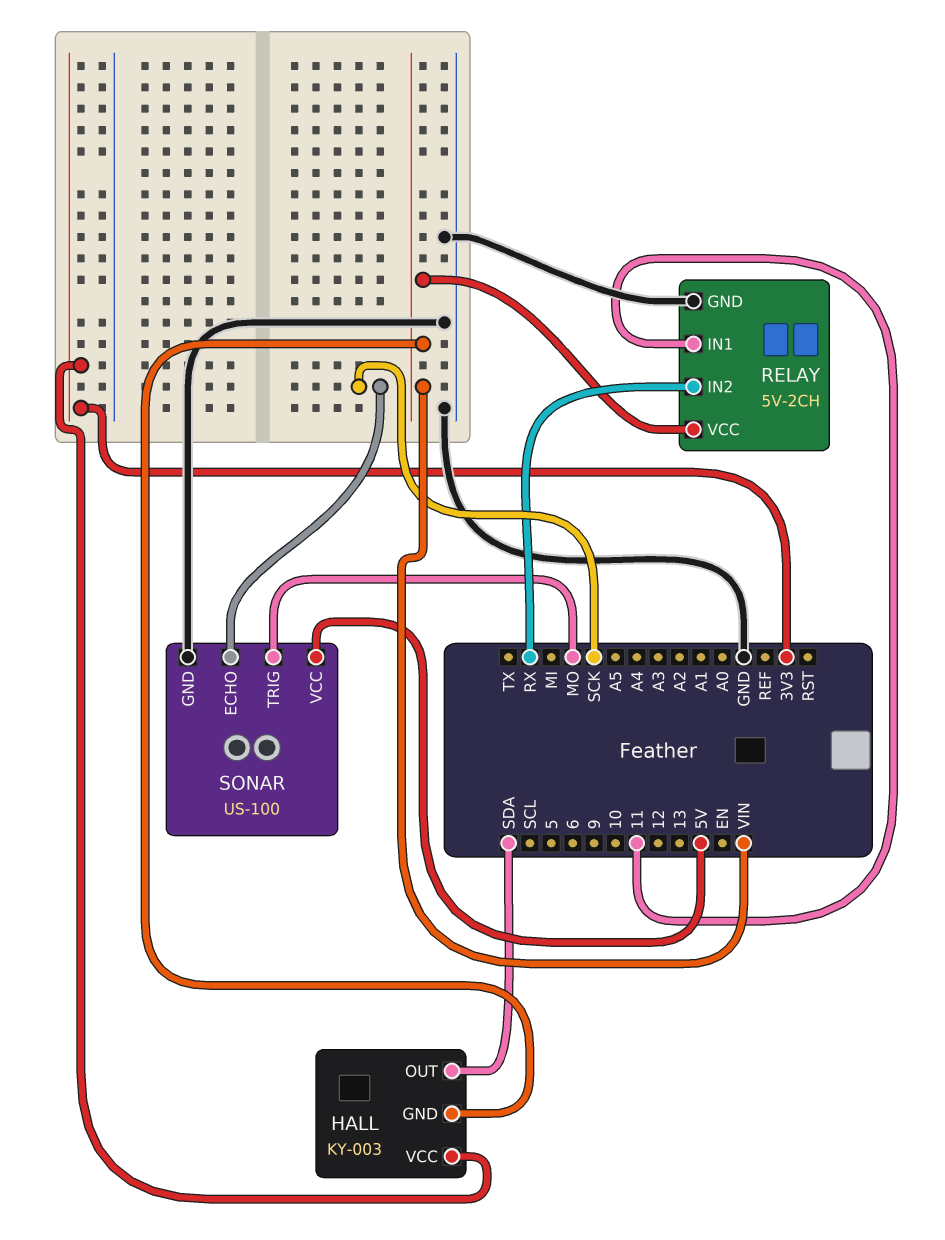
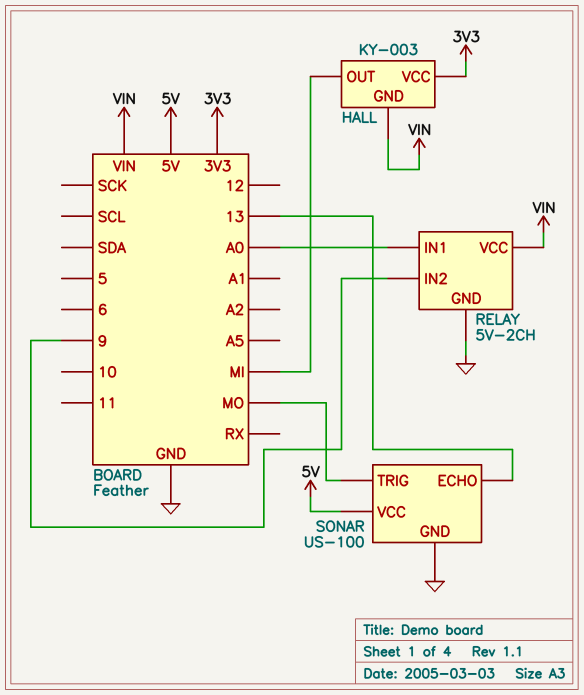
HALL pin OUT: SDA -> MI
RELAY pin IN1: 11 -> A0
RELAY pin IN2: RX -> 9
SONAR pin ECHO: SCK -> 13

